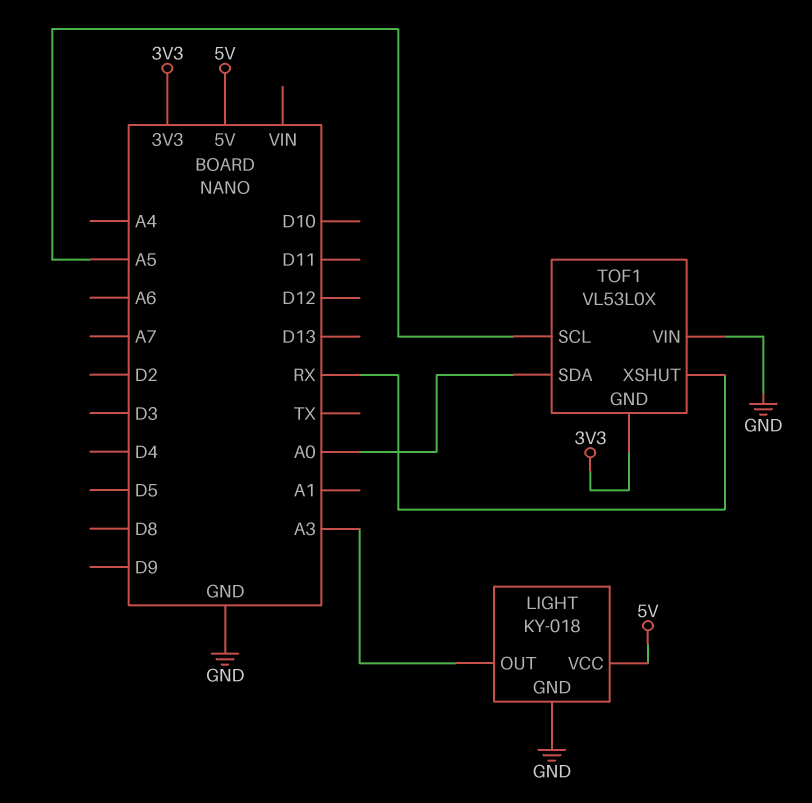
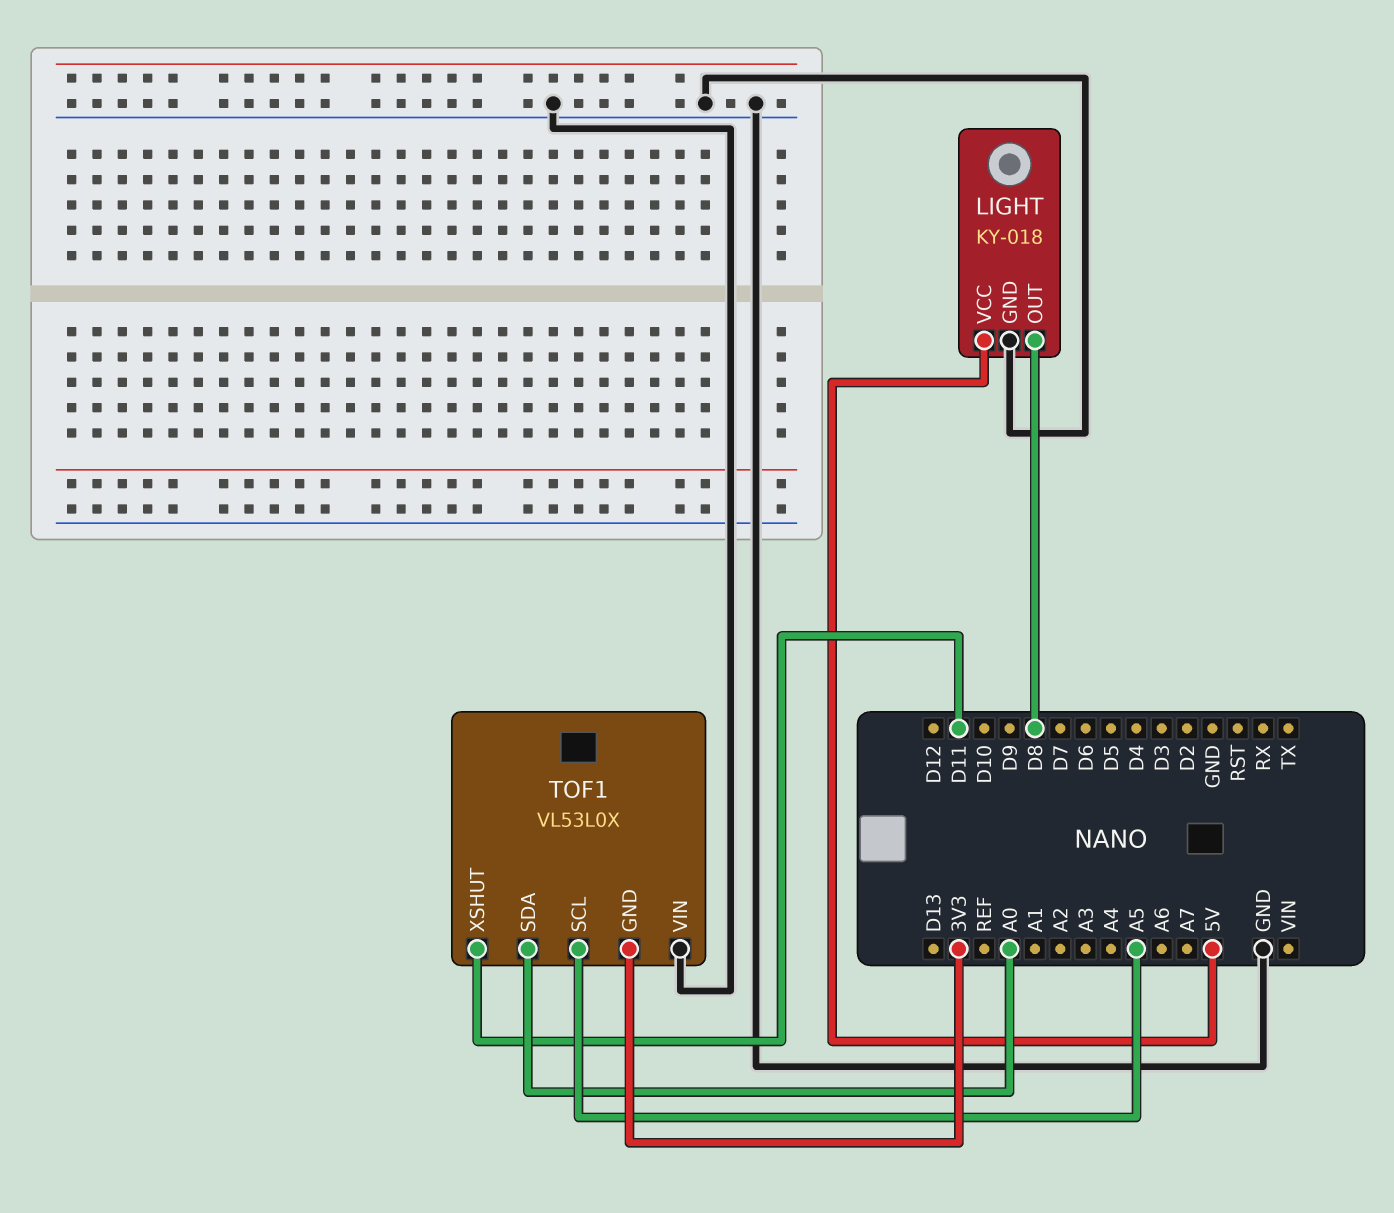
LIGHT pin OUT: A3 -> D8
TOF1 pin XSHUT: RX -> D11

